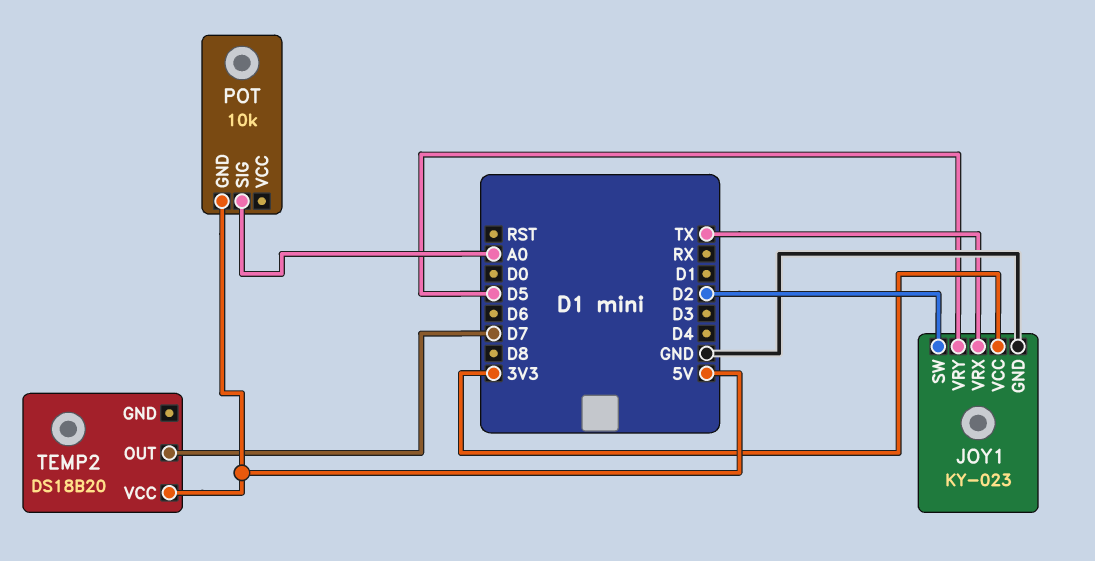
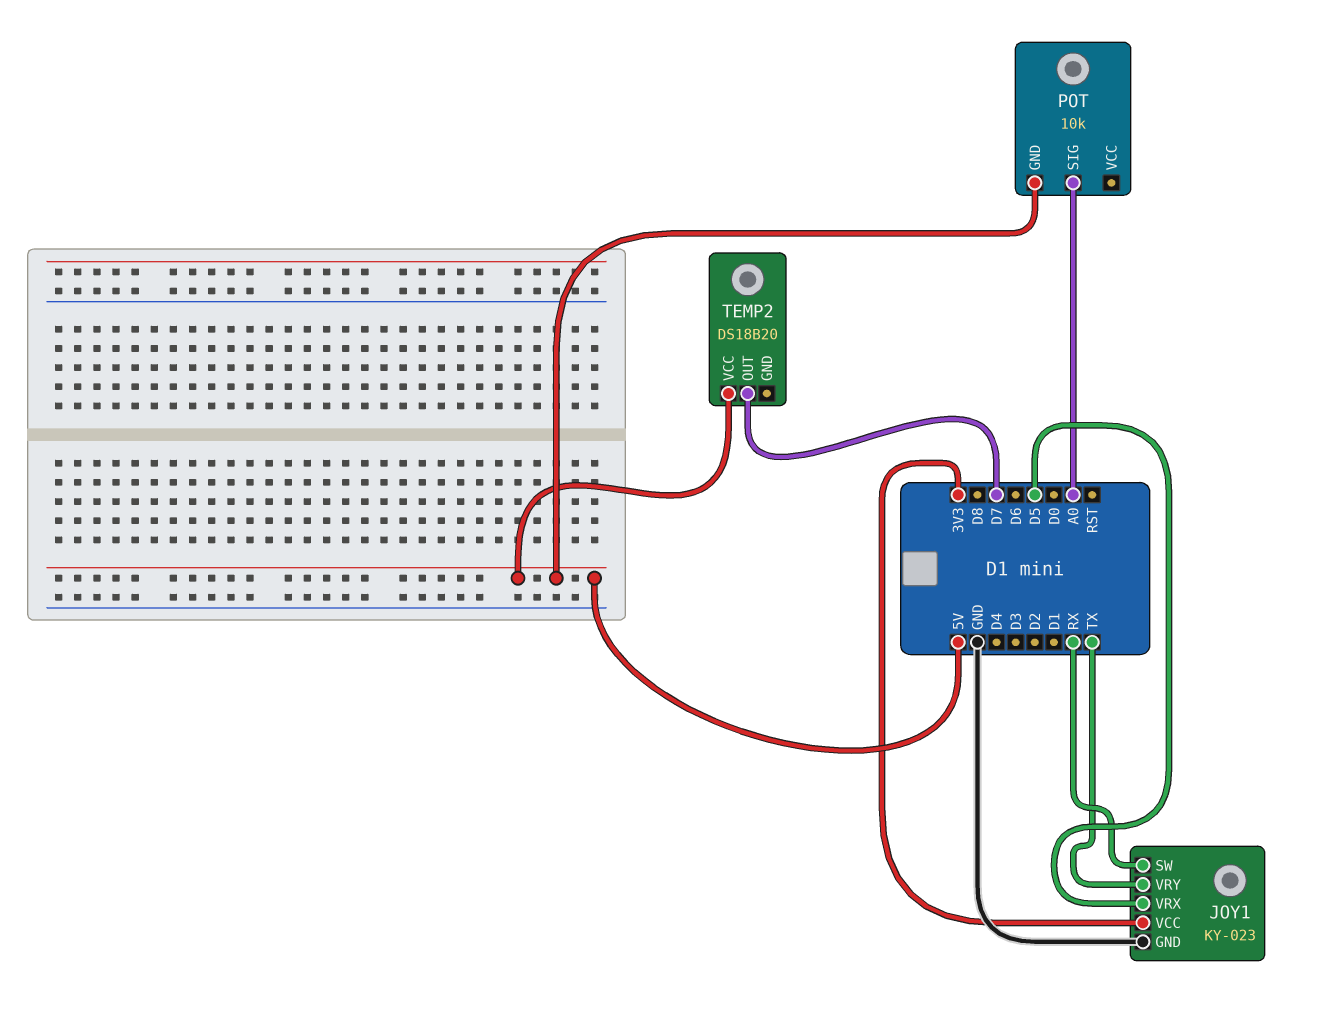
JOY1 pin SW: D2 -> RX
JOY1 pin VRX: TX -> D5
JOY1 pin VRY: D5 -> TX

